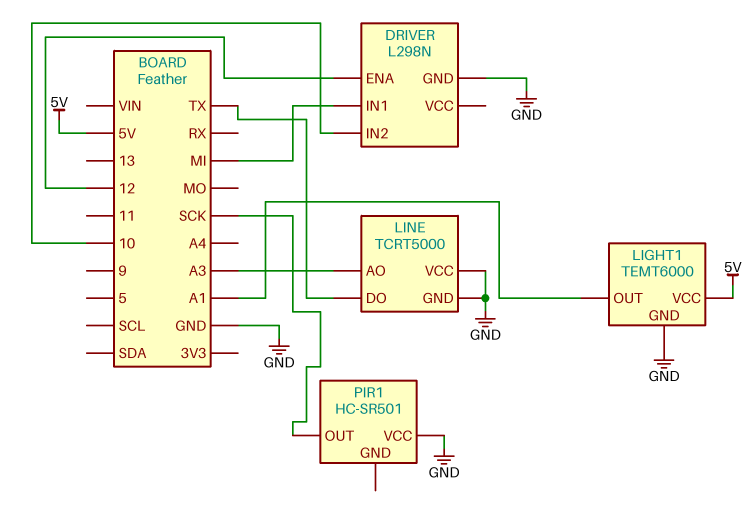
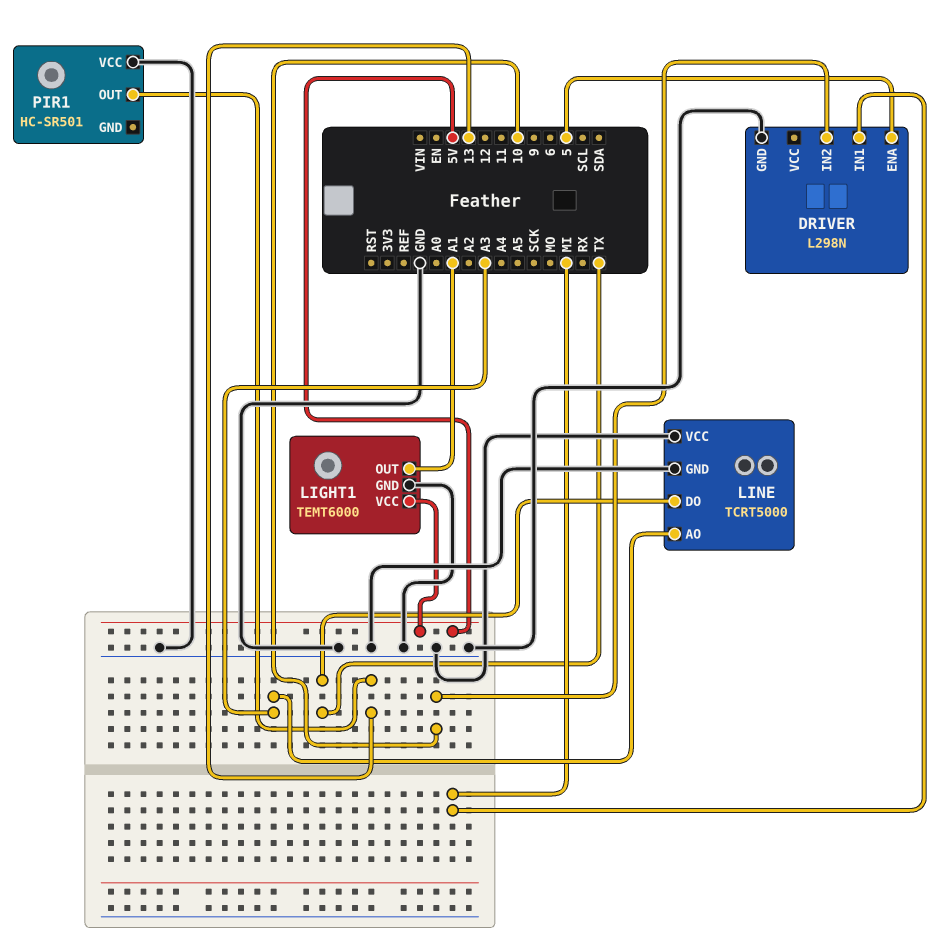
DRIVER pin ENA: 12 -> 5
PIR1 pin OUT: SCK -> 13

